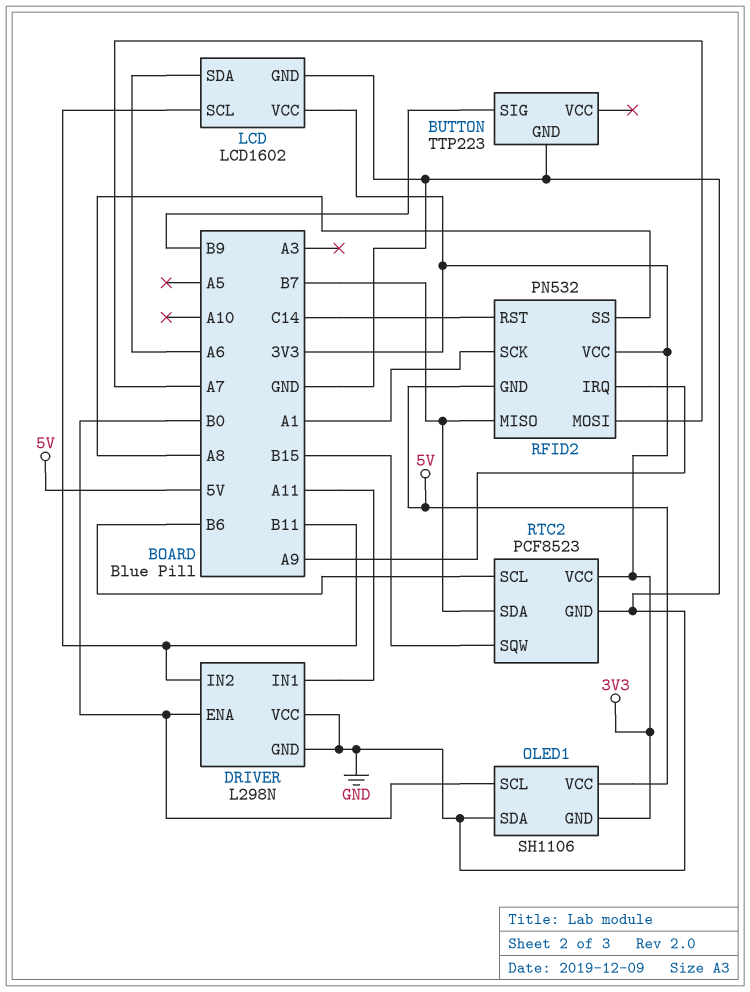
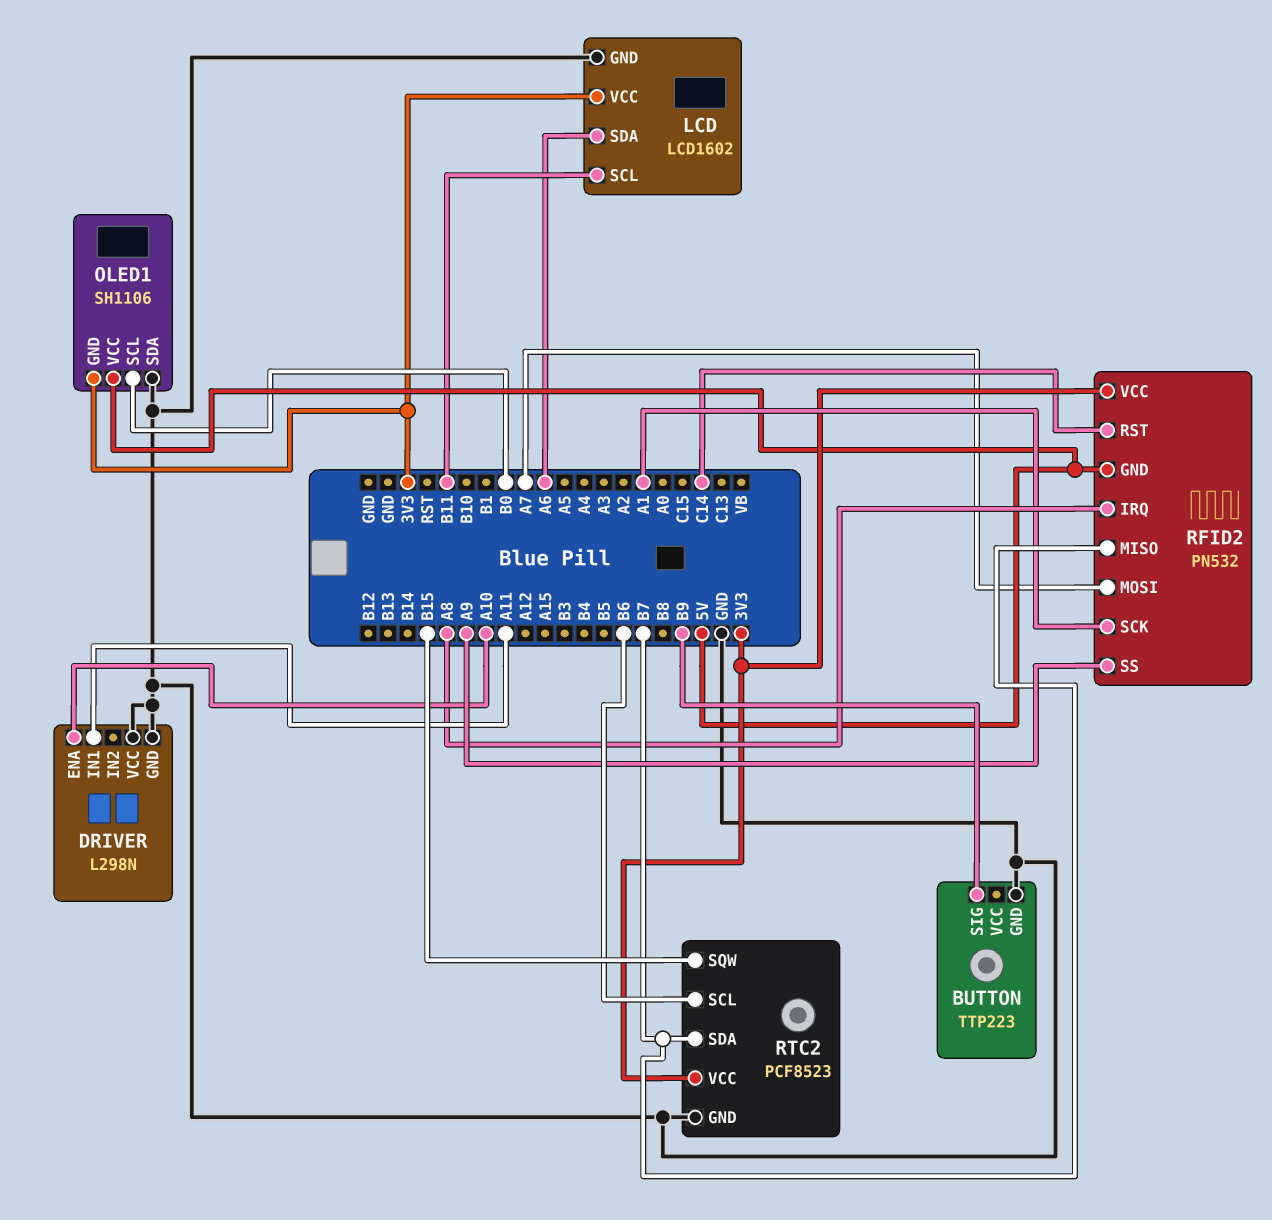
DRIVER pin ENA: B0 -> A10
DRIVER pin IN2: B11 -> none
RFID2 pin IRQ: A9 -> A8
RFID2 pin SS: A8 -> A9

